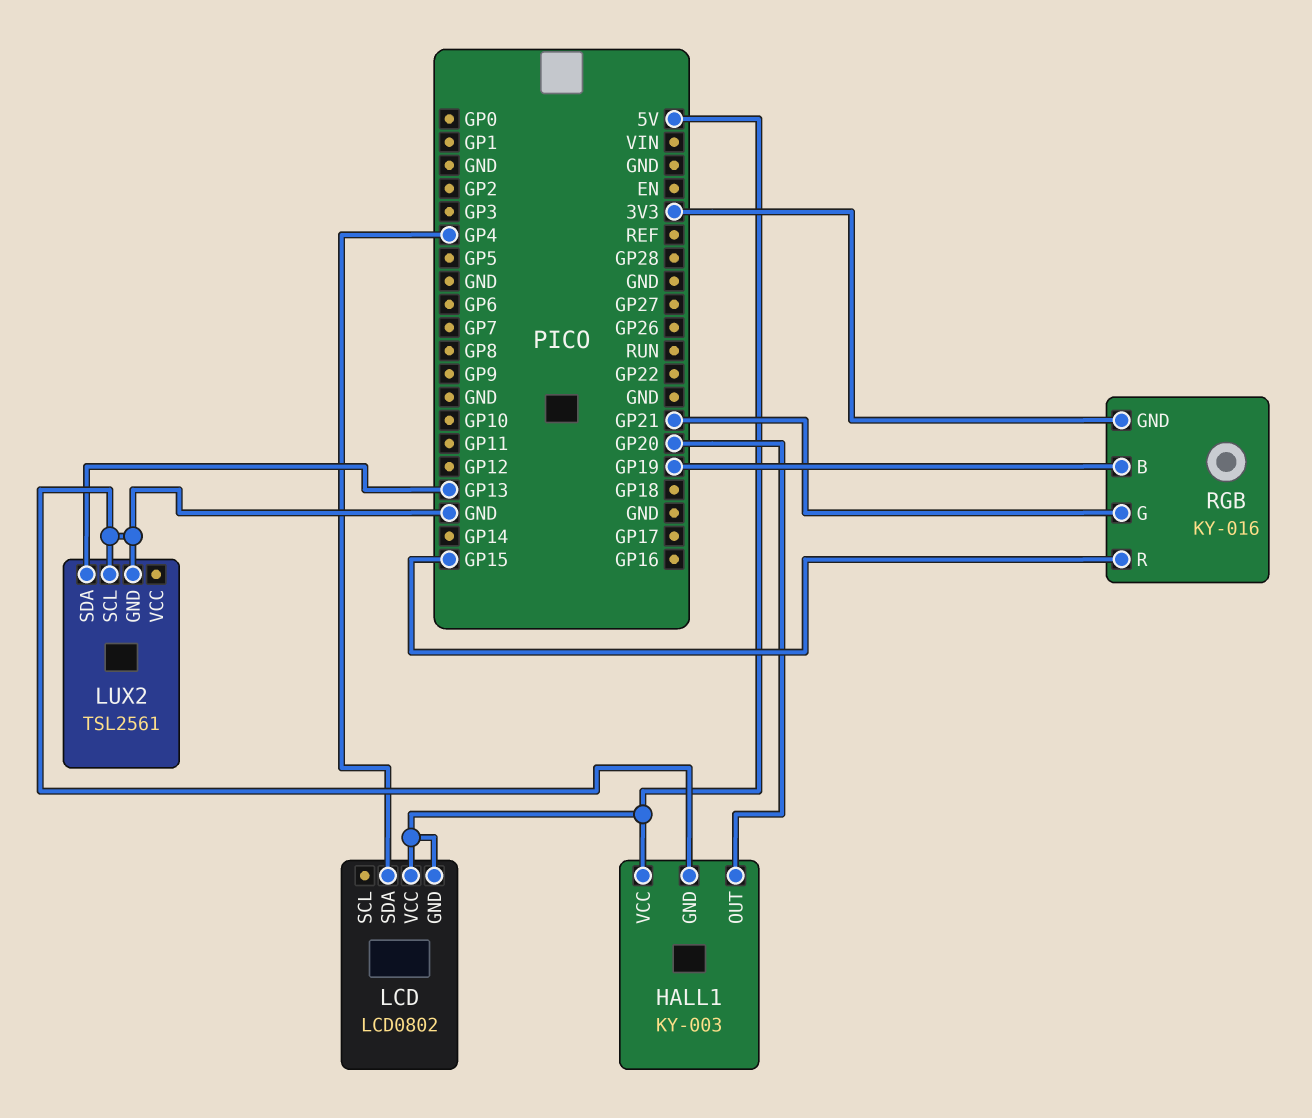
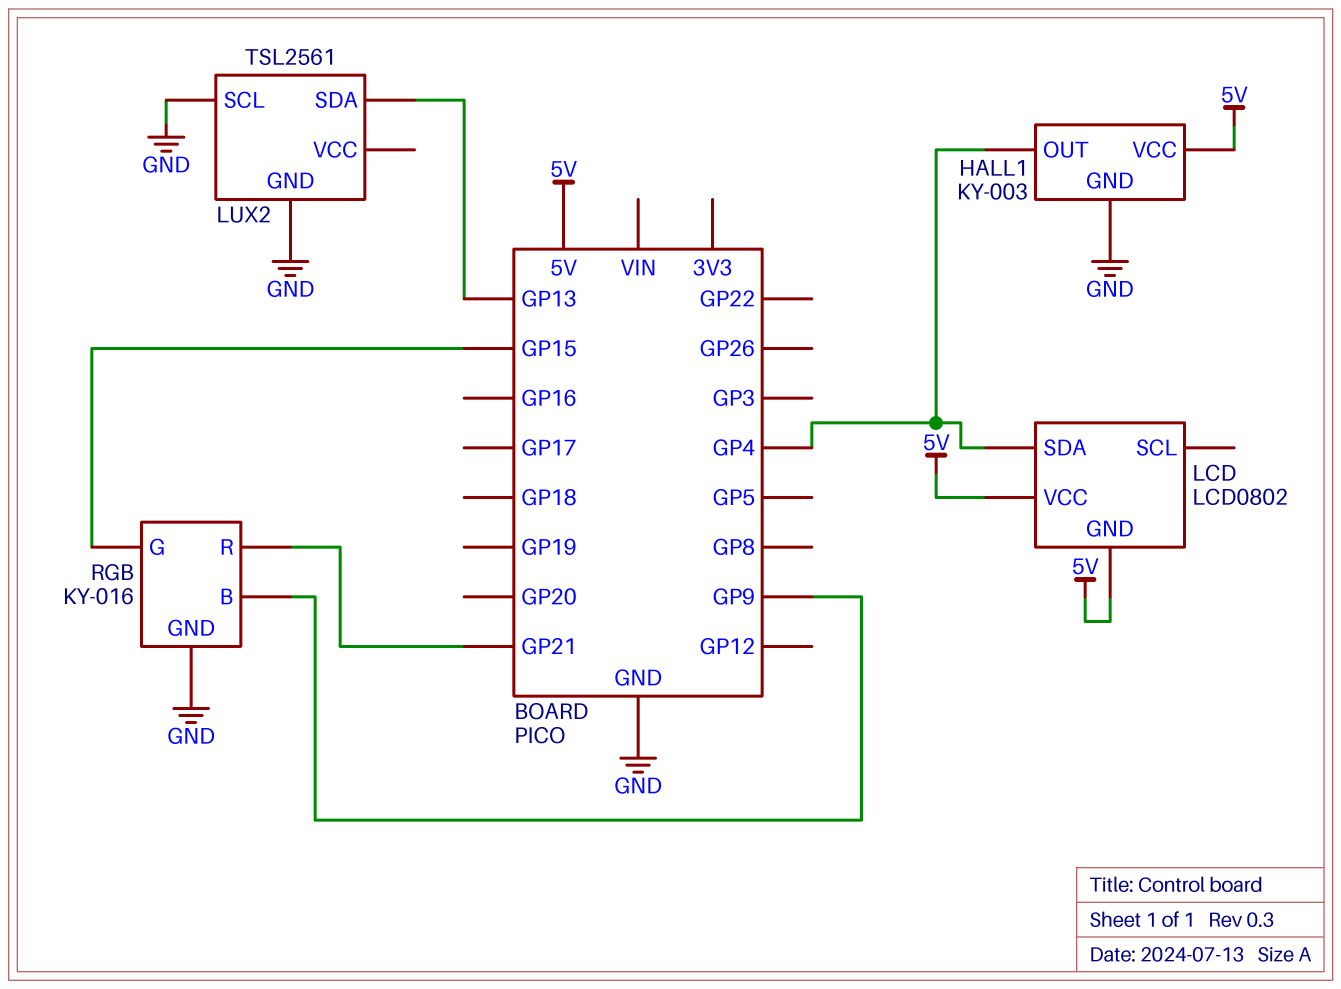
HALL1 pin OUT: GP20 -> GP4
RGB pin B: GP19 -> GP9
RGB pin G: GP21 -> GP15
RGB pin GND: 3V3 -> GND
RGB pin R: GP15 -> GP21

